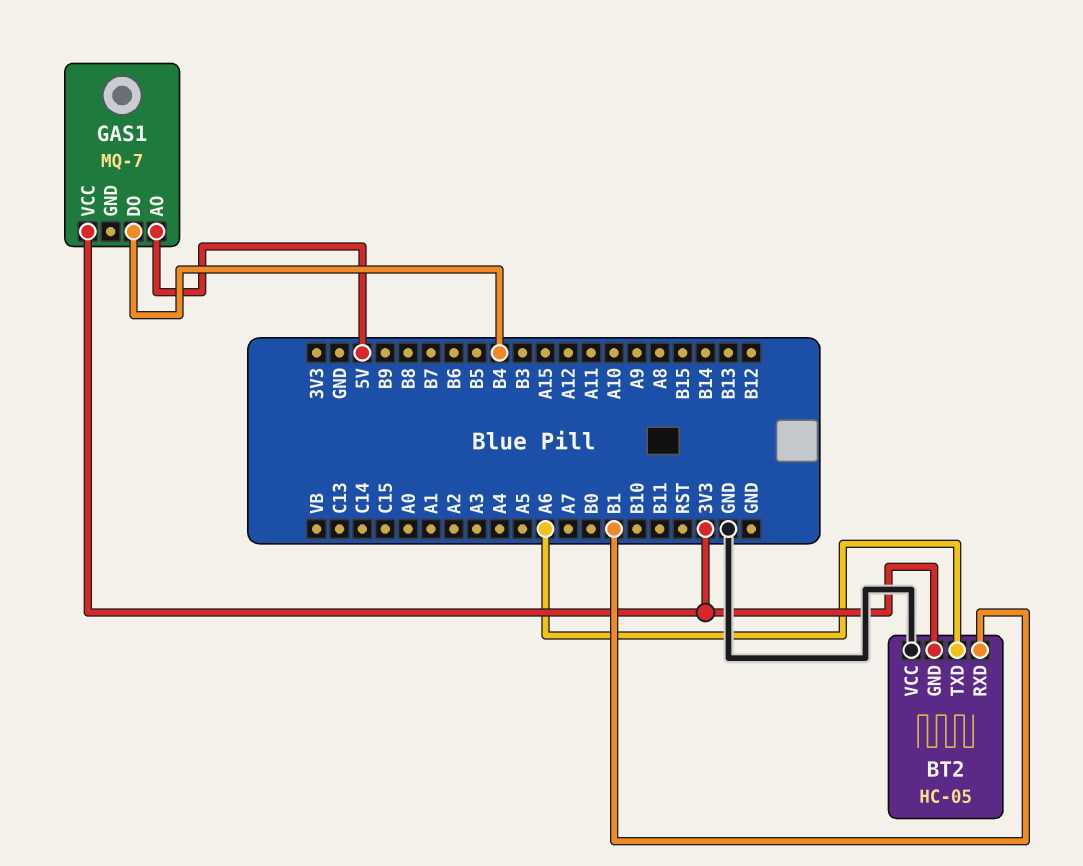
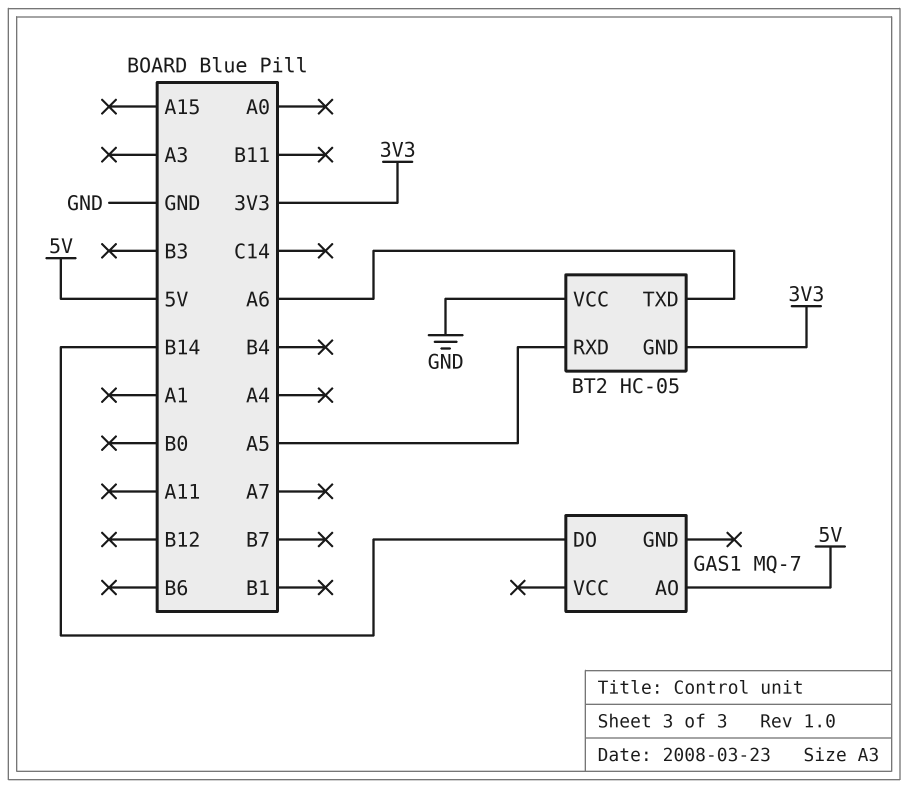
BT2 pin RXD: B1 -> A5
GAS1 pin DO: B4 -> B14
GAS1 pin VCC: 3V3 -> none

